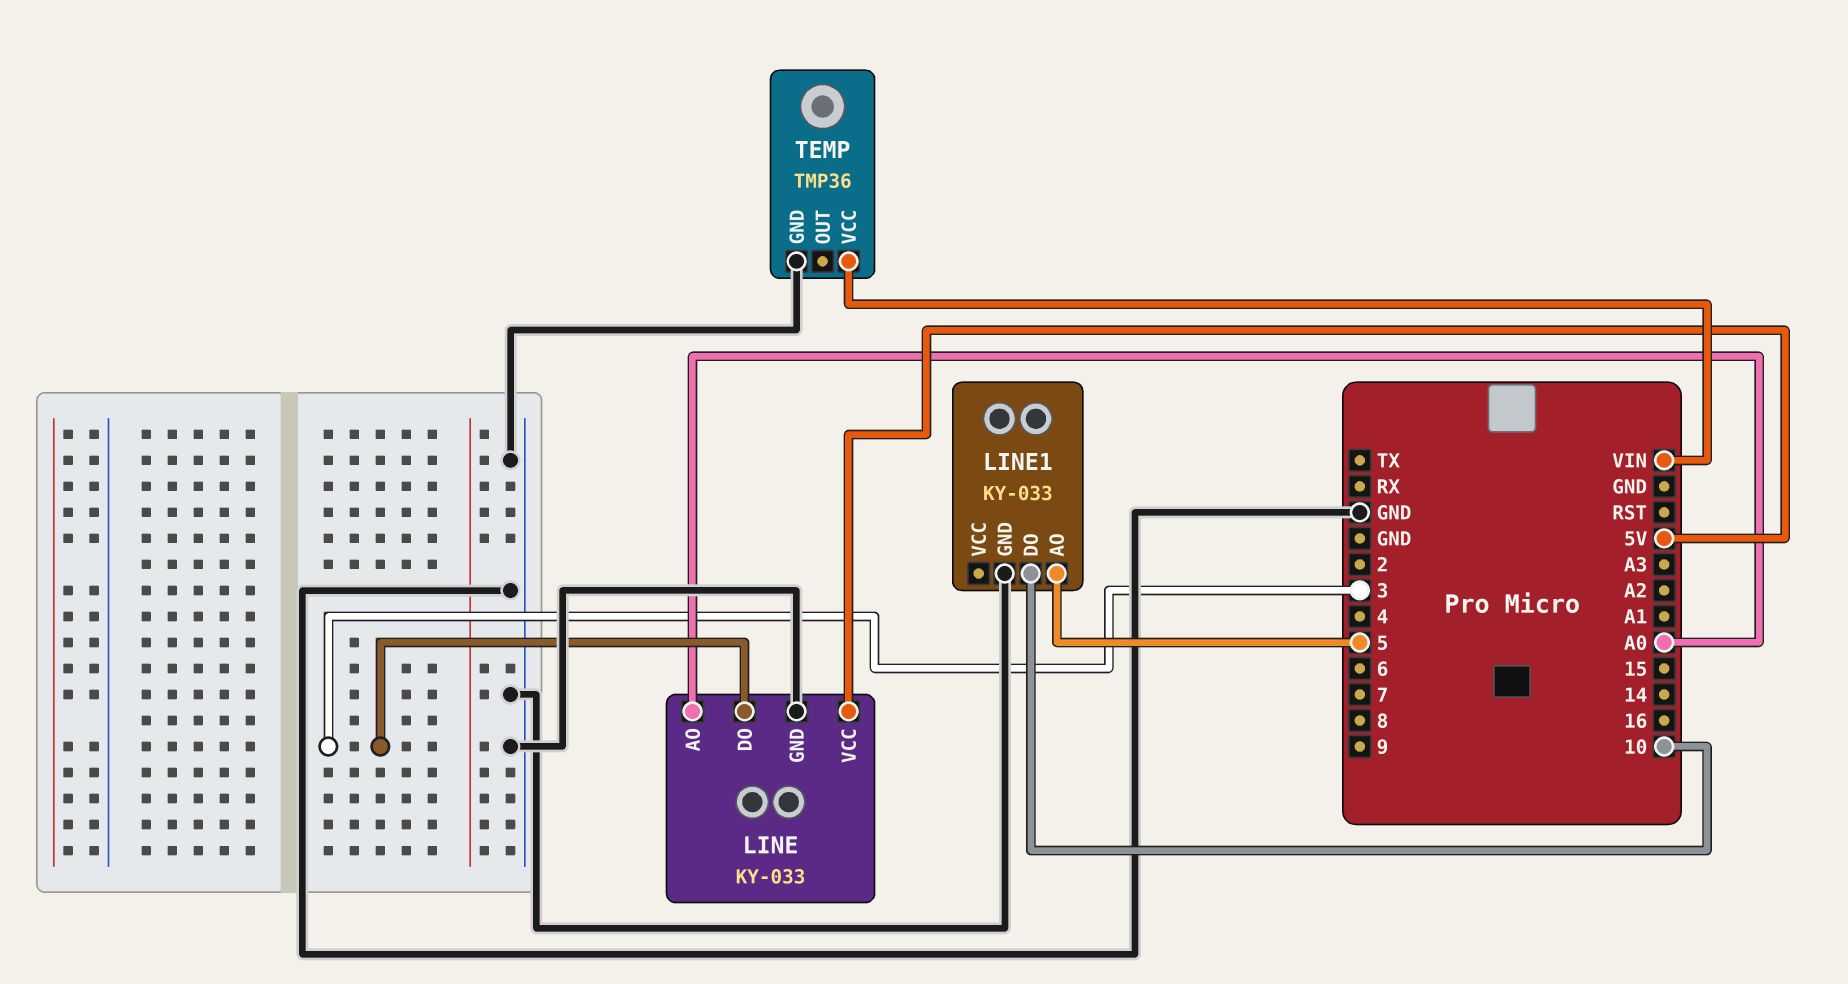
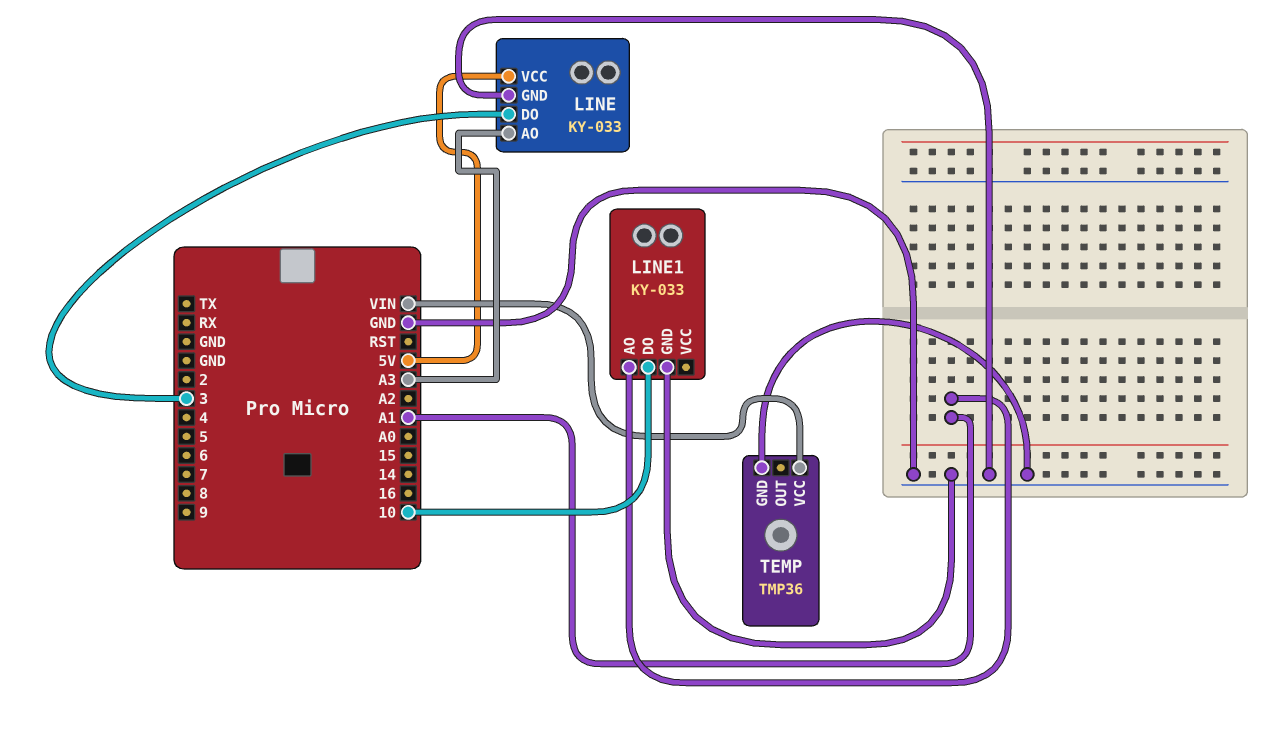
LINE pin AO: A0 -> A3
LINE1 pin AO: 5 -> A1

